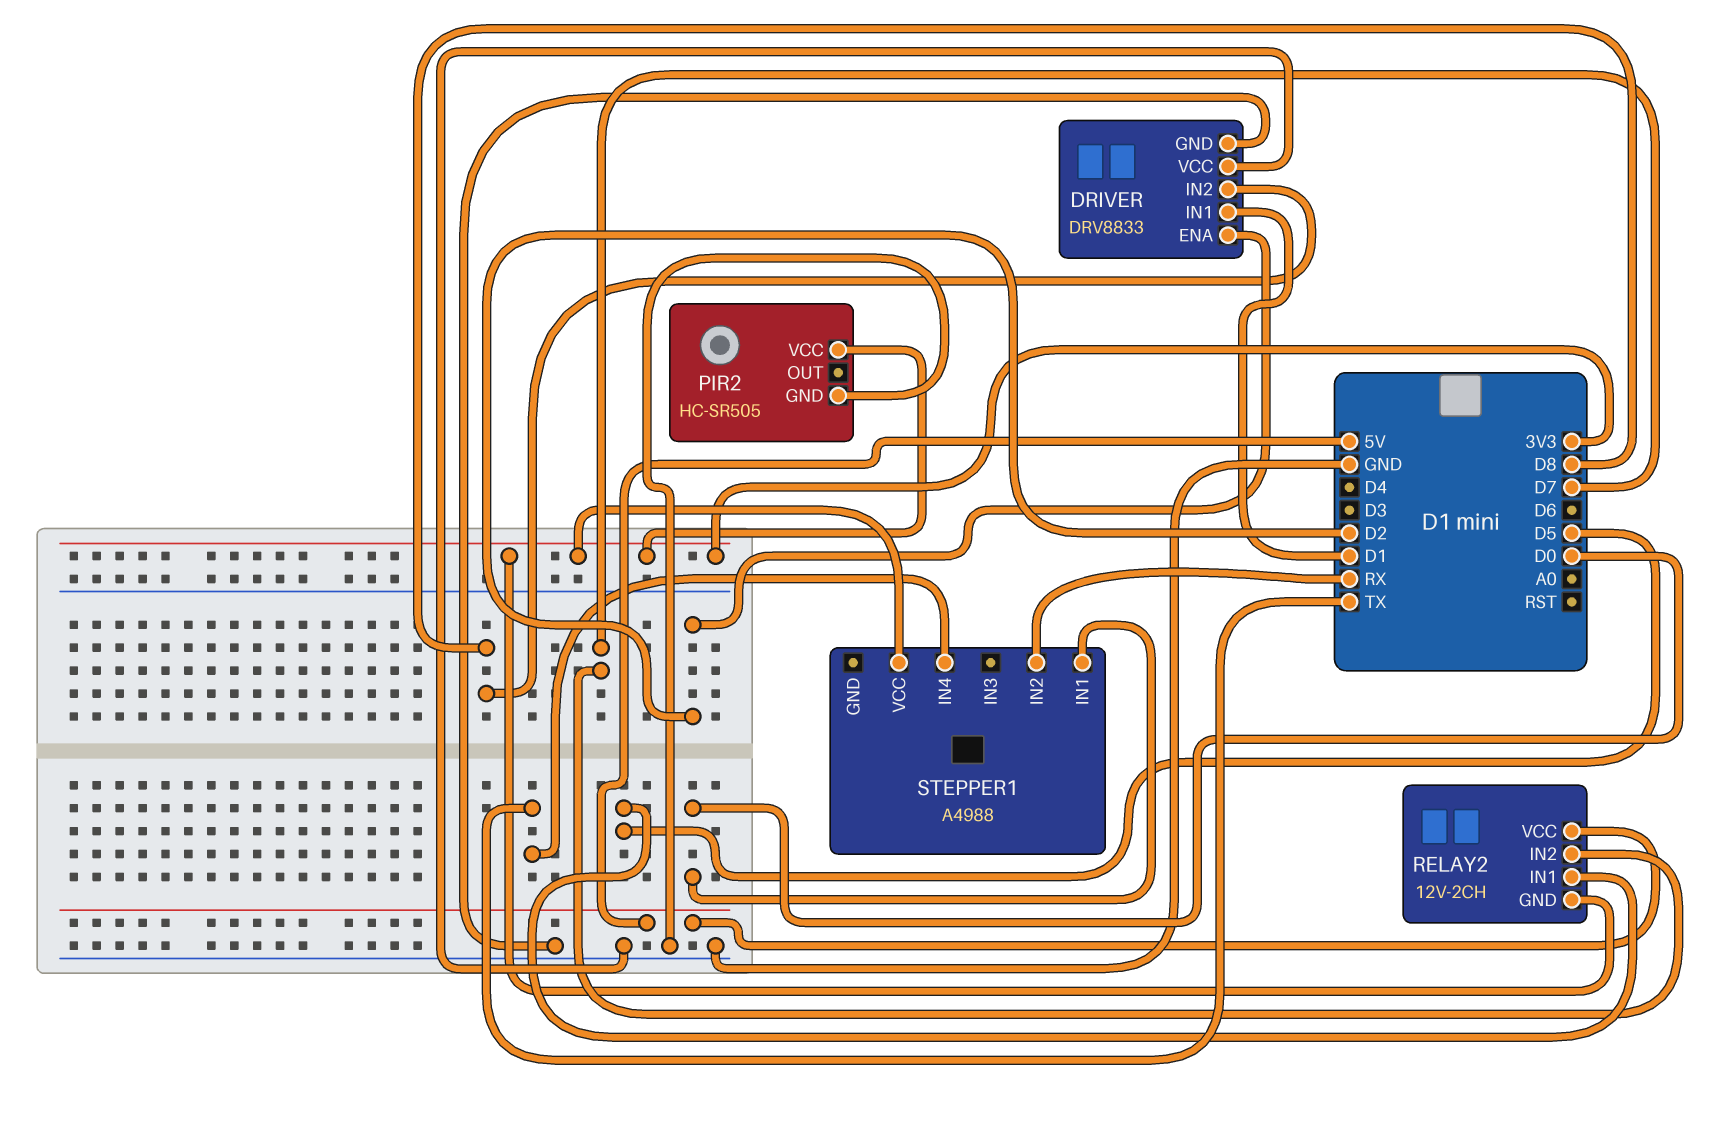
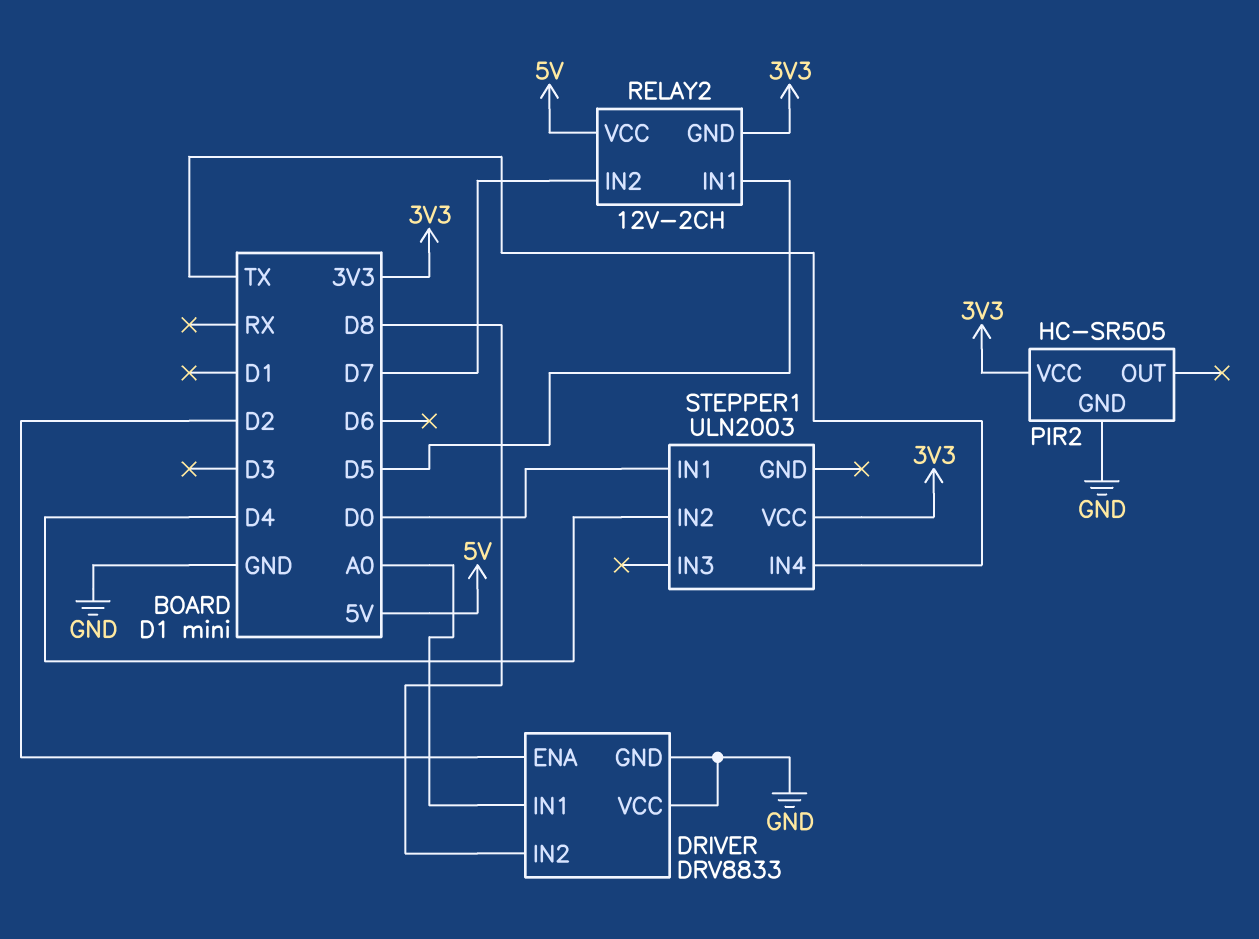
DRIVER pin IN1: D1 -> A0
STEPPER1: A4988 -> ULN2003
STEPPER1 pin IN2: RX -> D4

